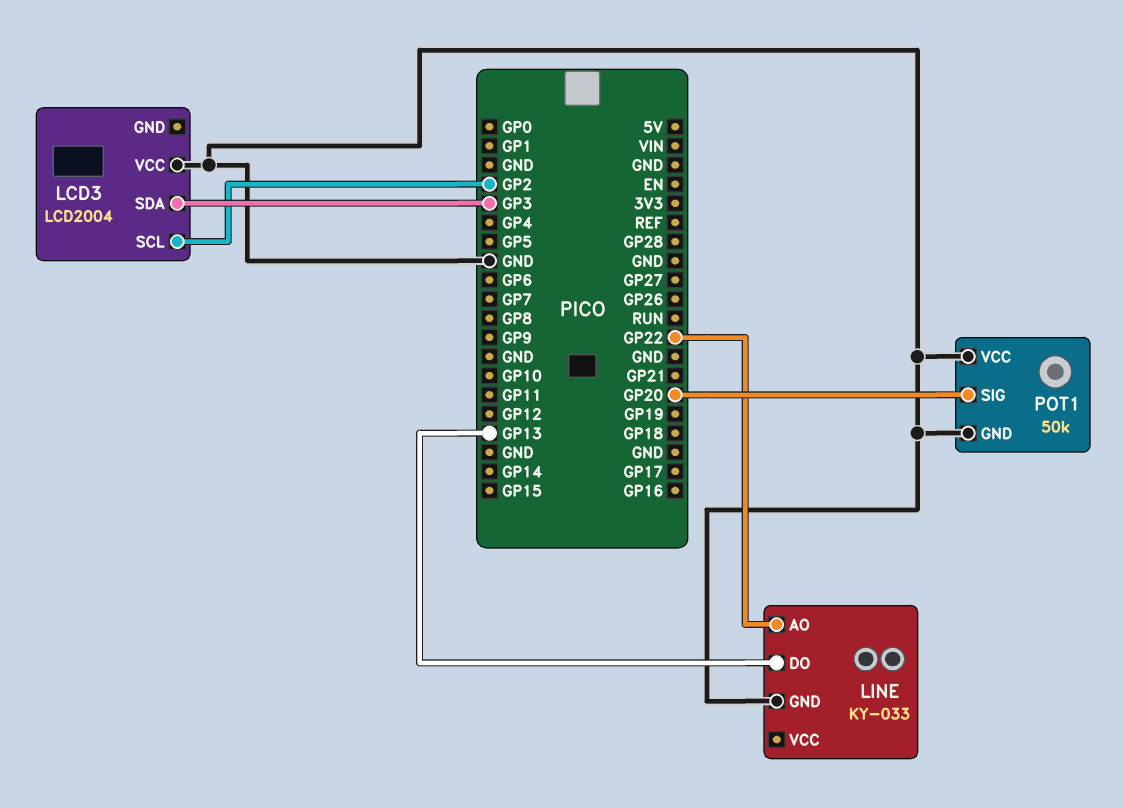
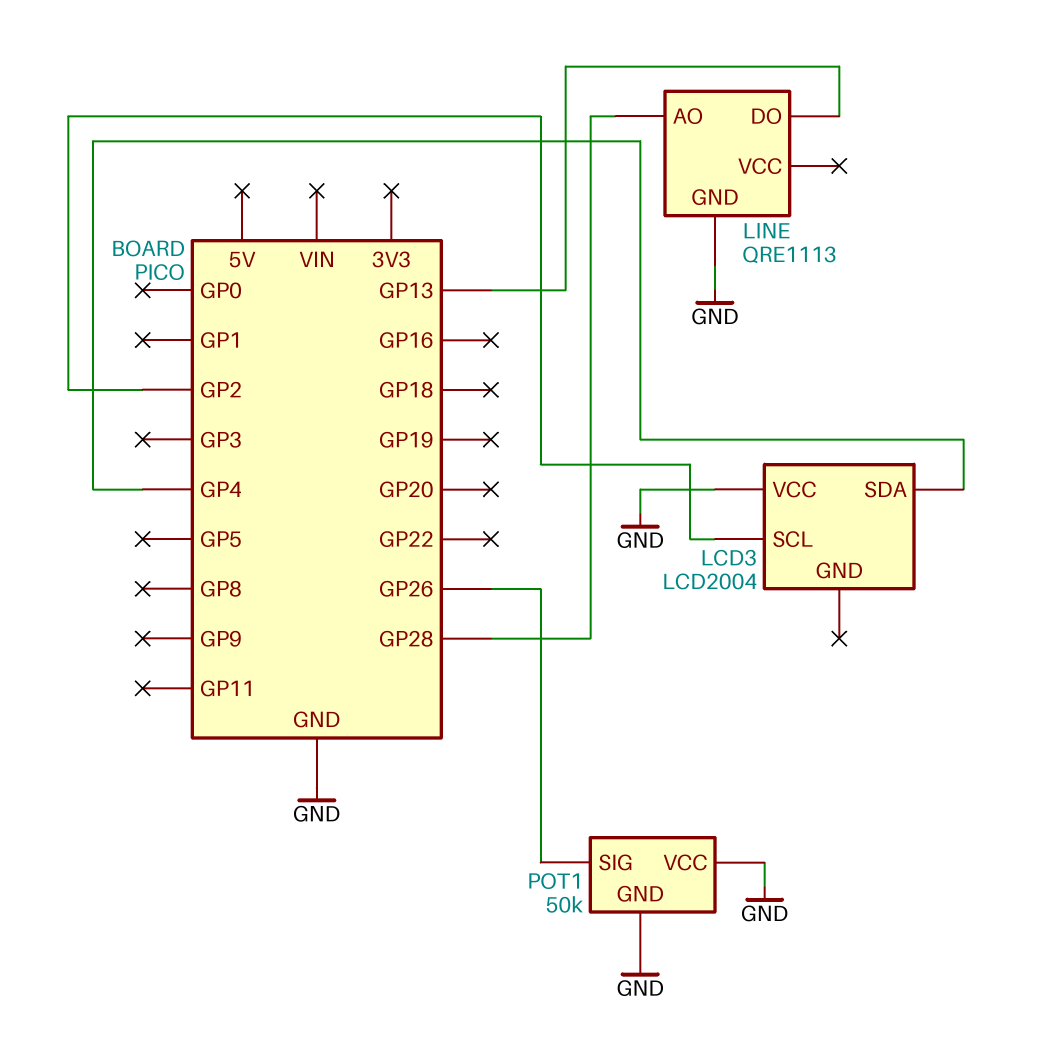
LCD3 pin SDA: GP3 -> GP4
LINE: KY-033 -> QRE1113
LINE pin AO: GP22 -> GP28
POT1 pin SIG: GP20 -> GP26

